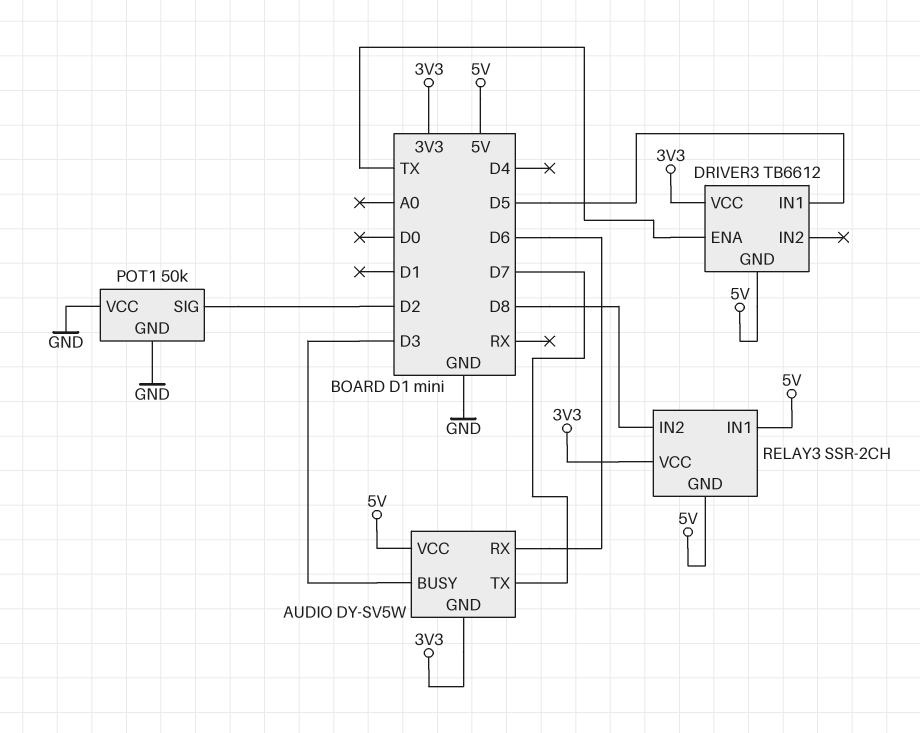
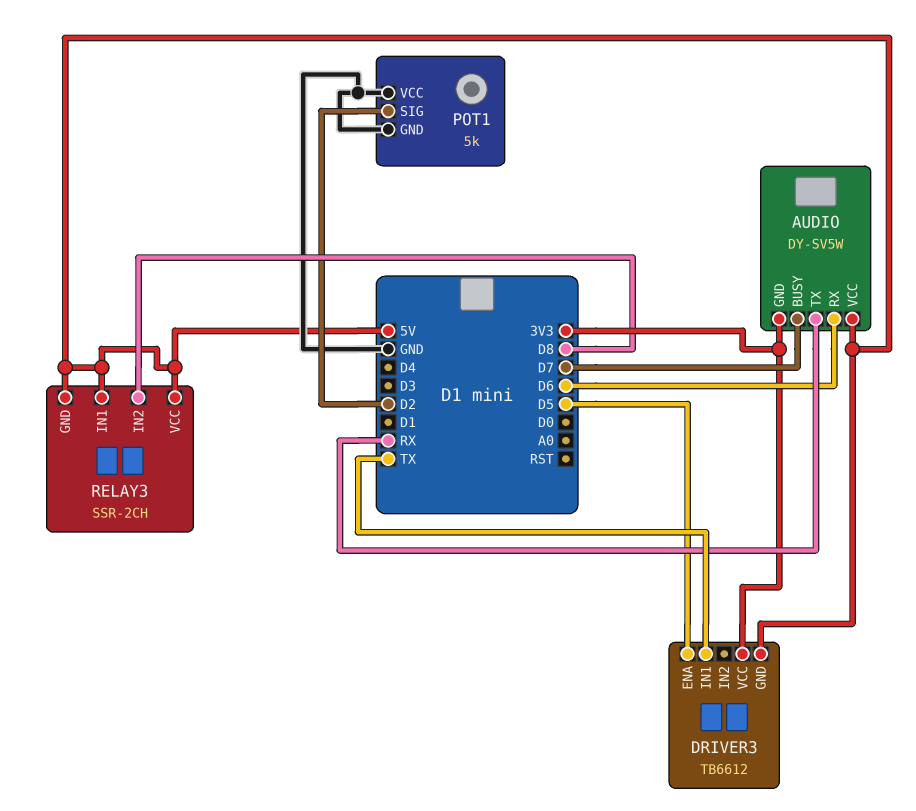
AUDIO pin BUSY: D3 -> D7
AUDIO pin TX: D7 -> RX
DRIVER3 pin ENA: TX -> D5
DRIVER3 pin IN1: D5 -> TX
POT1: 50k -> 5k
RELAY3 pin VCC: 3V3 -> 5V

